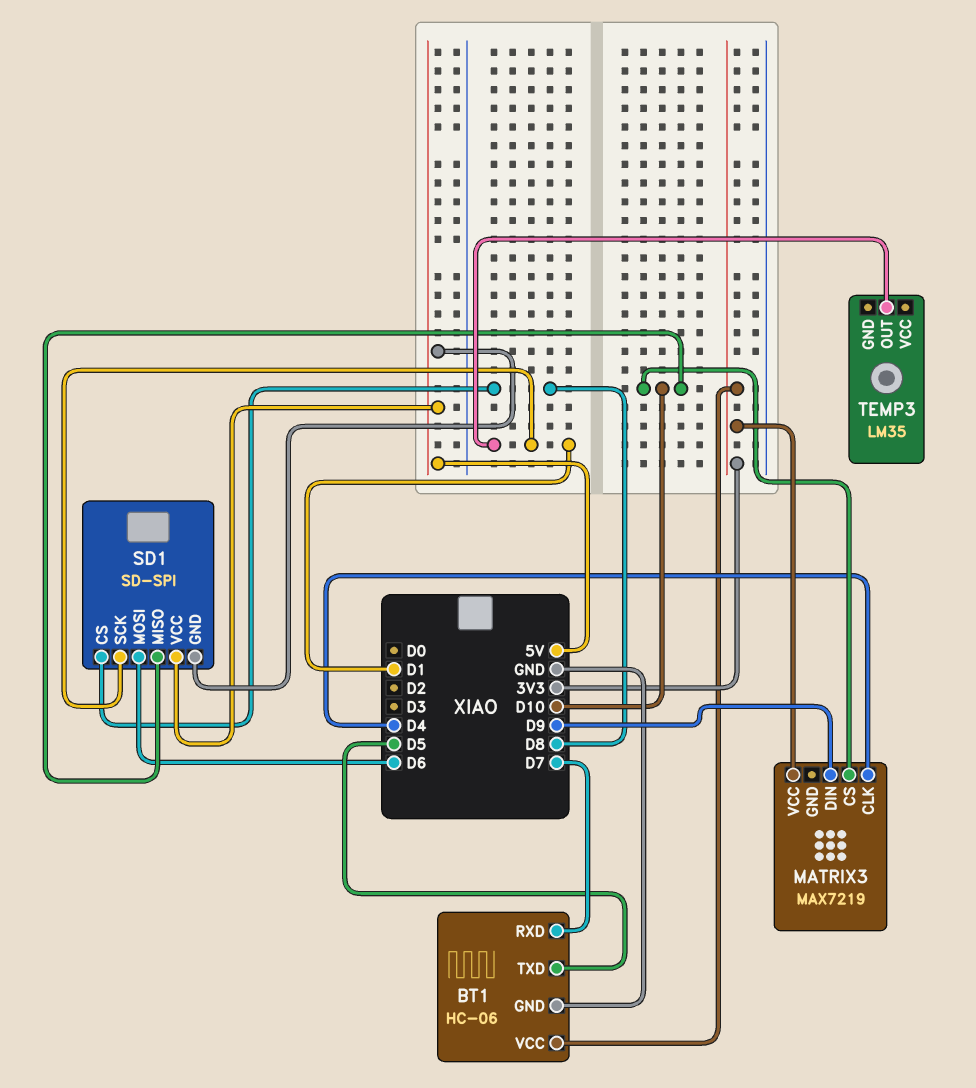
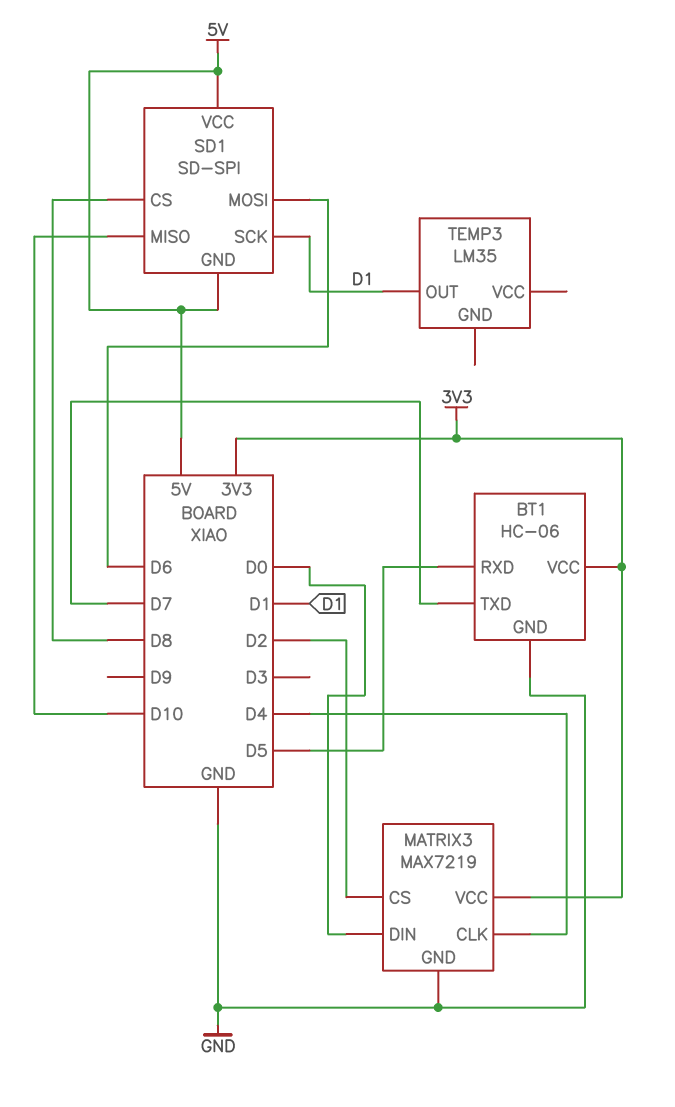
BT1 pin RXD: D7 -> D5
BT1 pin TXD: D5 -> D7
MATRIX3 pin CS: D10 -> D2
MATRIX3 pin DIN: D9 -> D0
MATRIX3 pin GND: none -> GND

